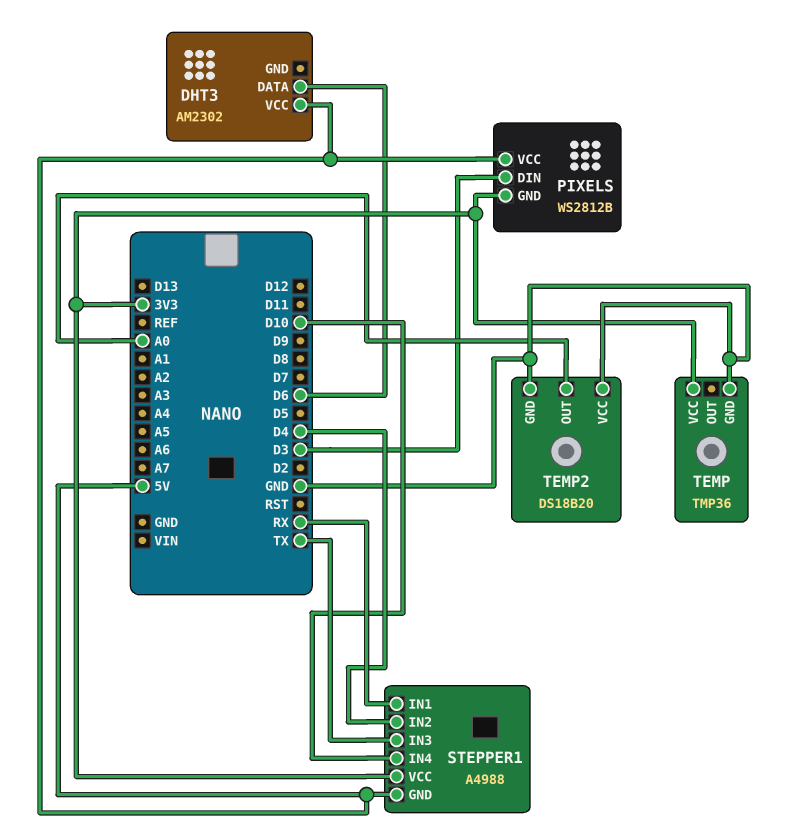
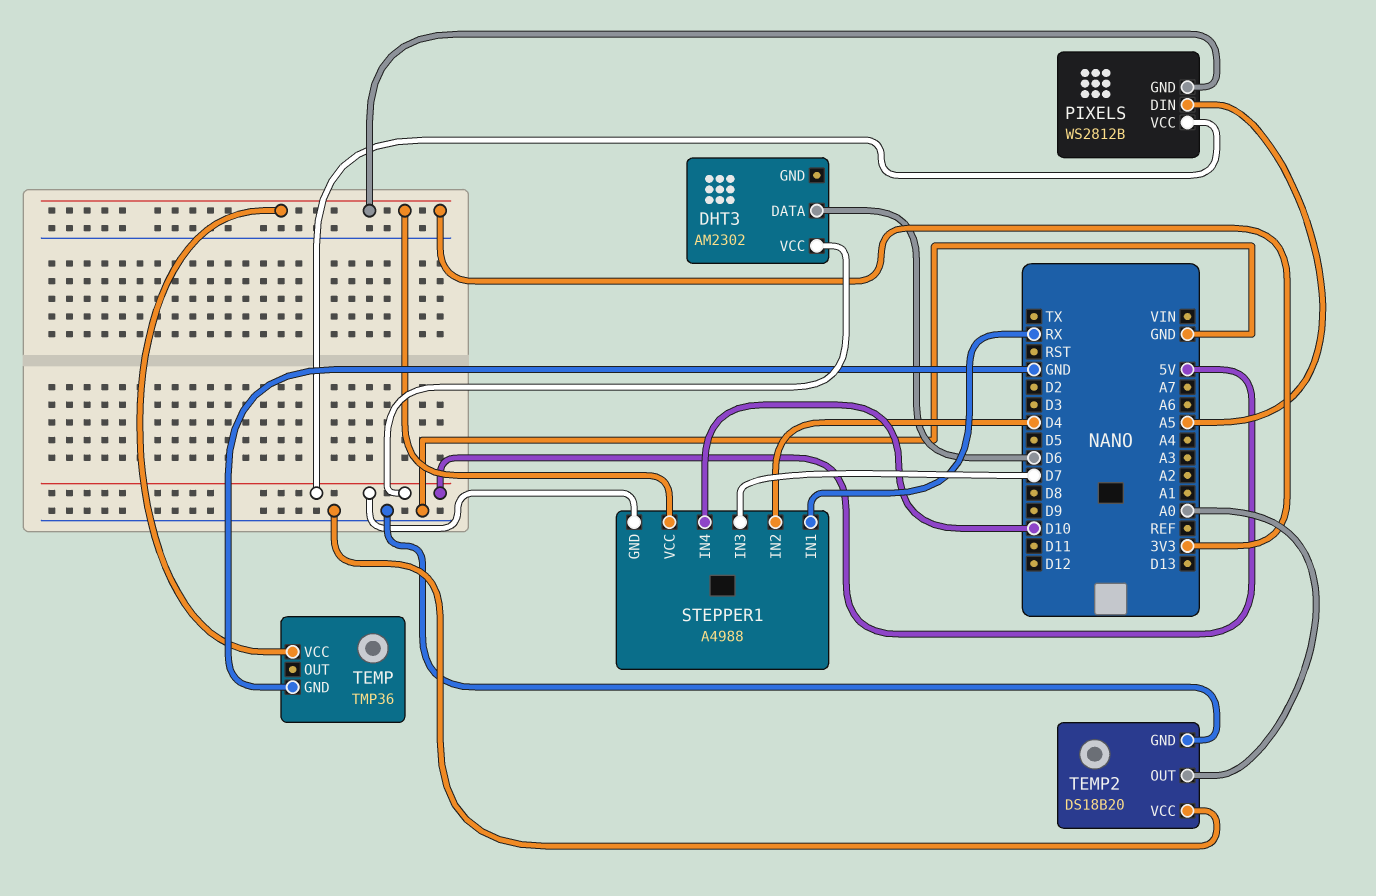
PIXELS pin DIN: D3 -> A5
STEPPER1 pin IN3: TX -> D7

